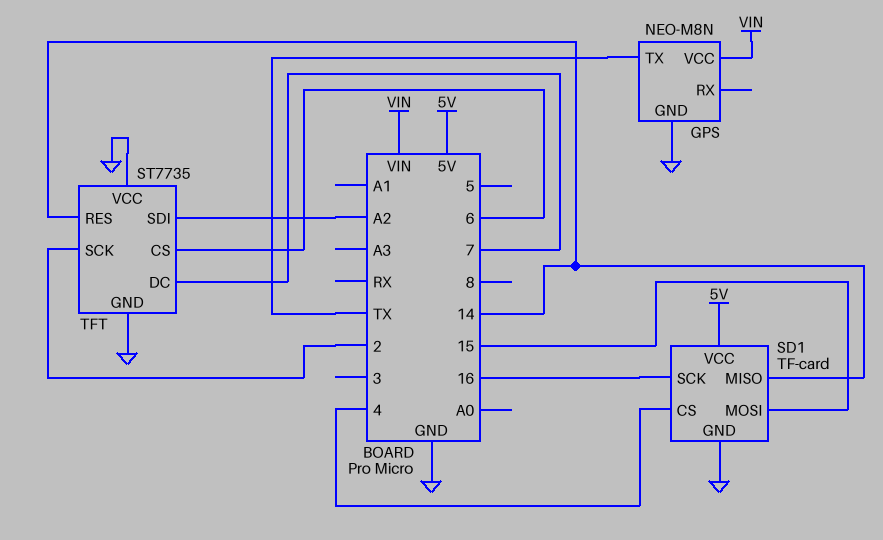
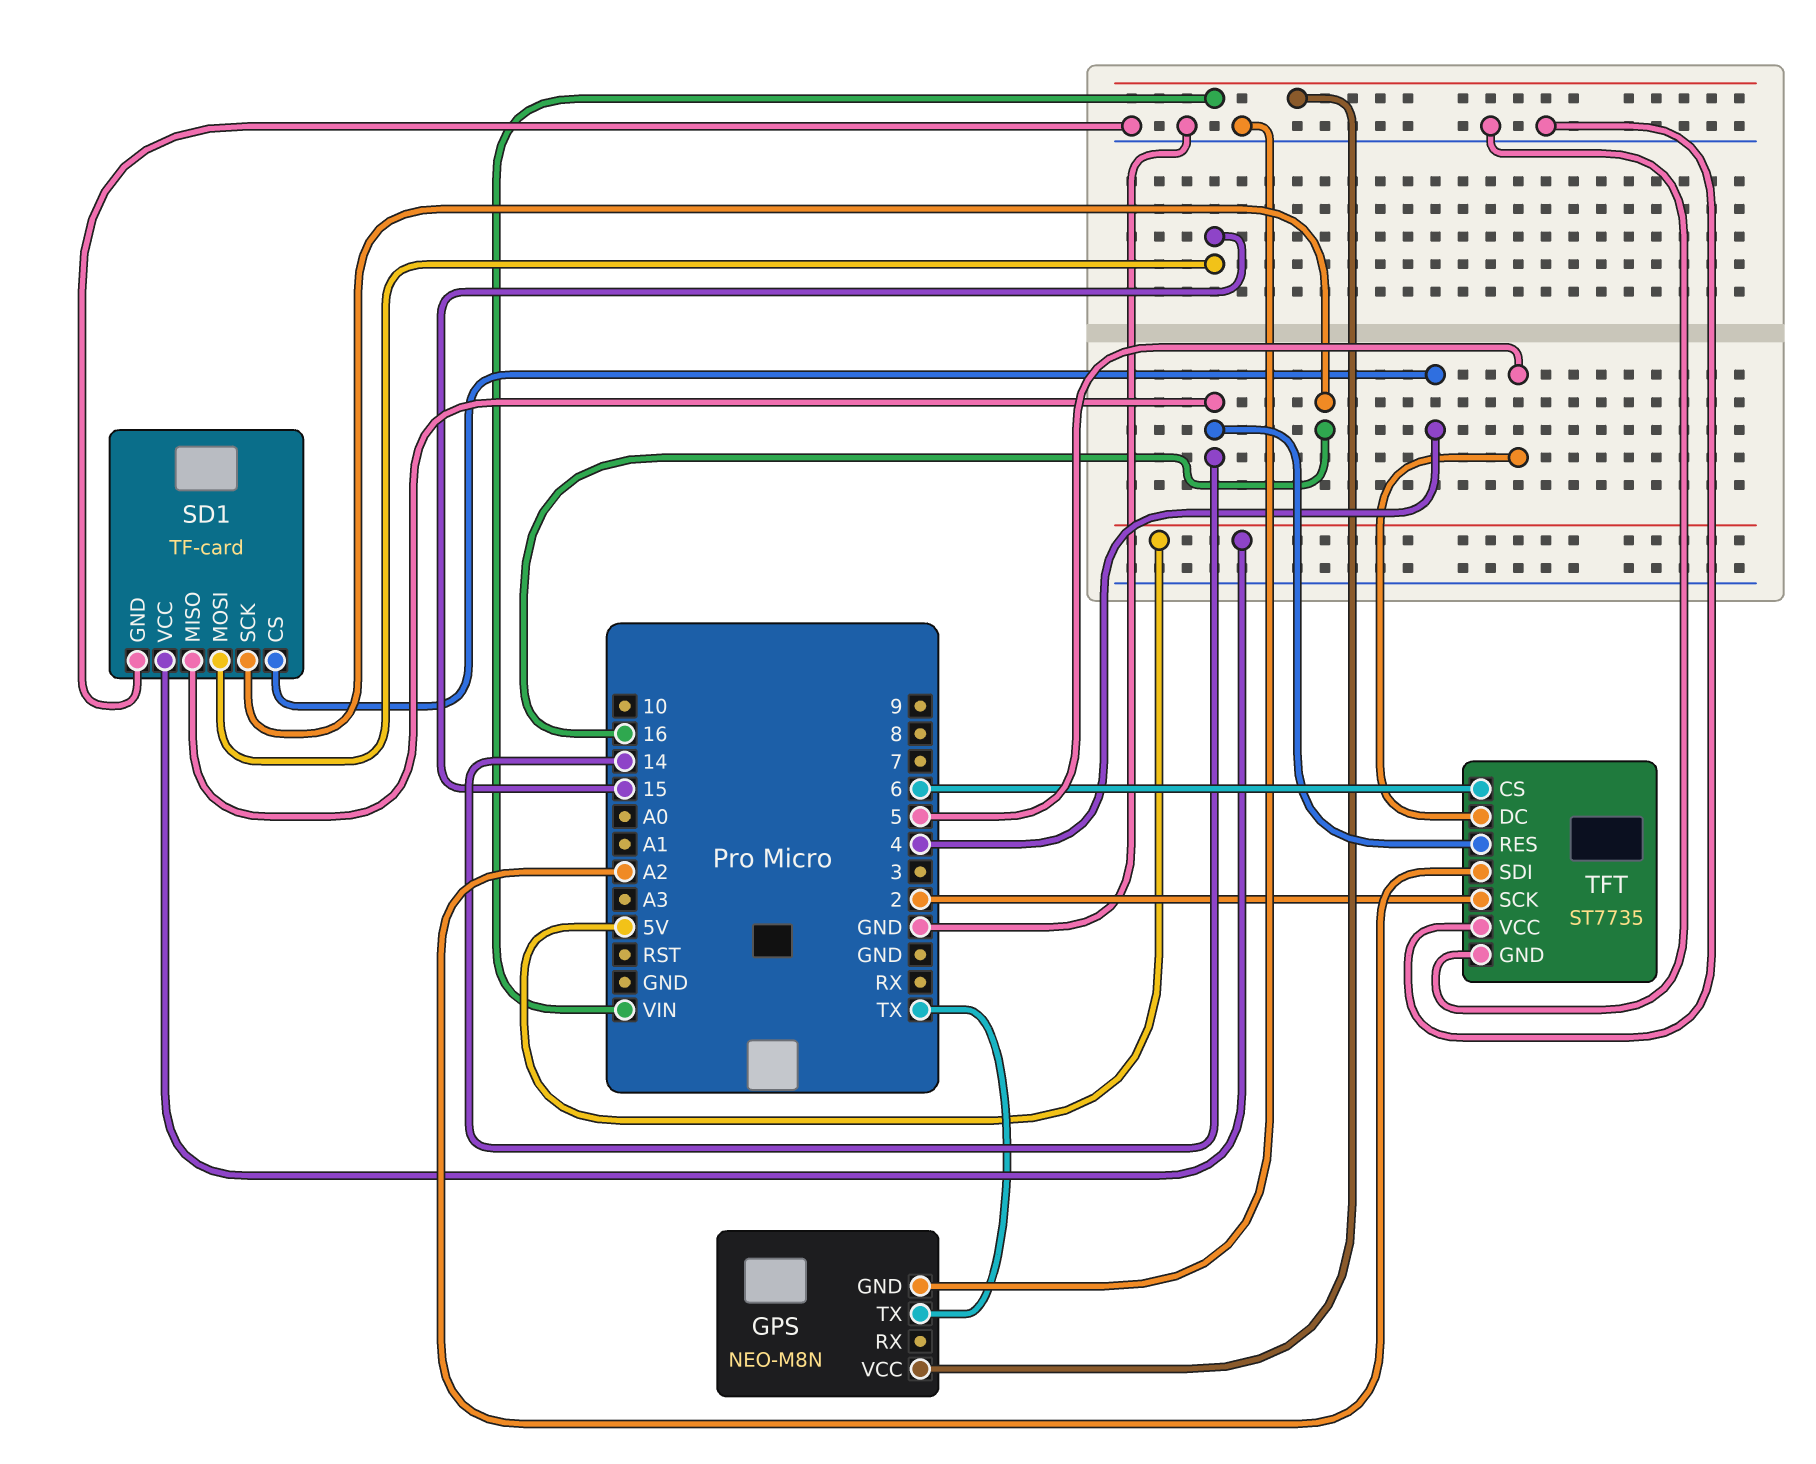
TFT pin DC: 7 -> 5

